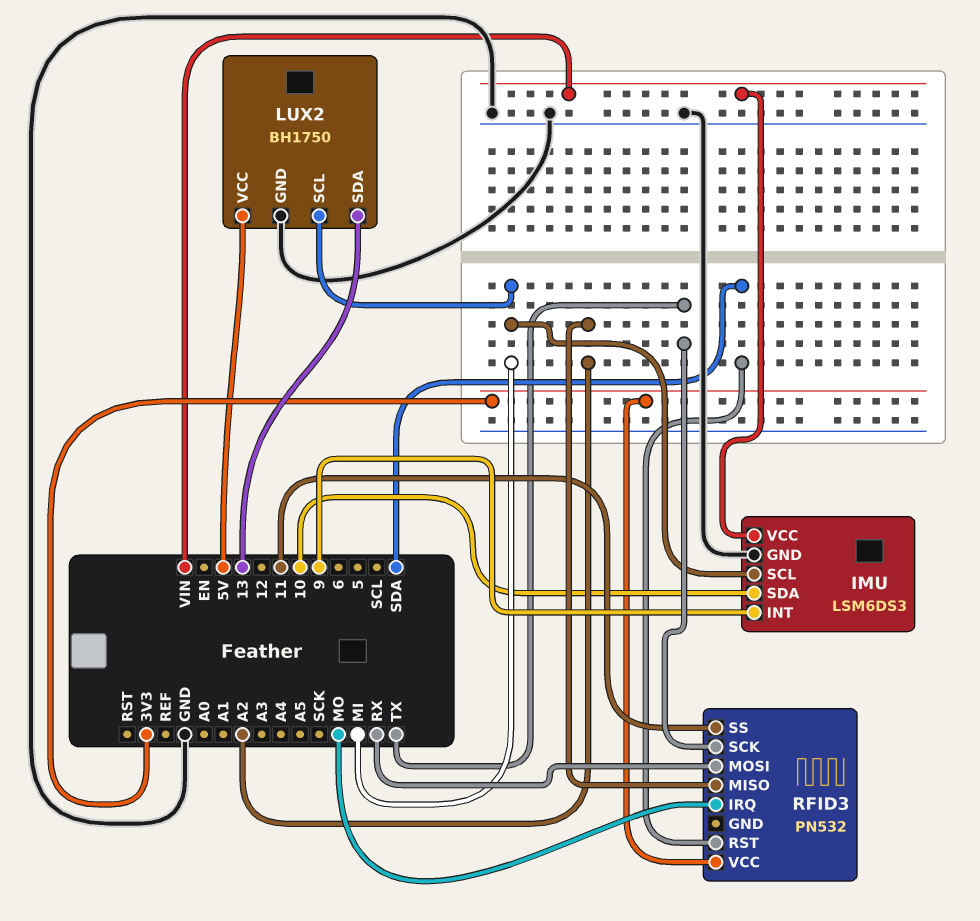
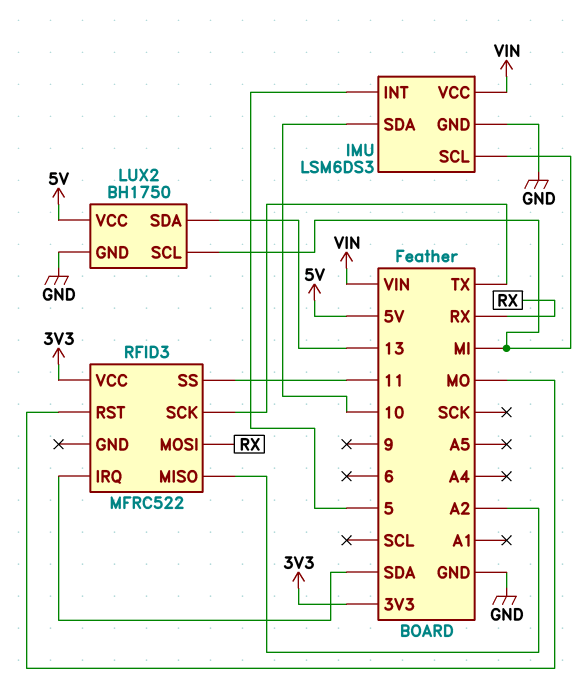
IMU pin INT: 9 -> 5
RFID3: PN532 -> MFRC522
RFID3 pin IRQ: MO -> SDA
RFID3 pin RST: SDA -> MO

